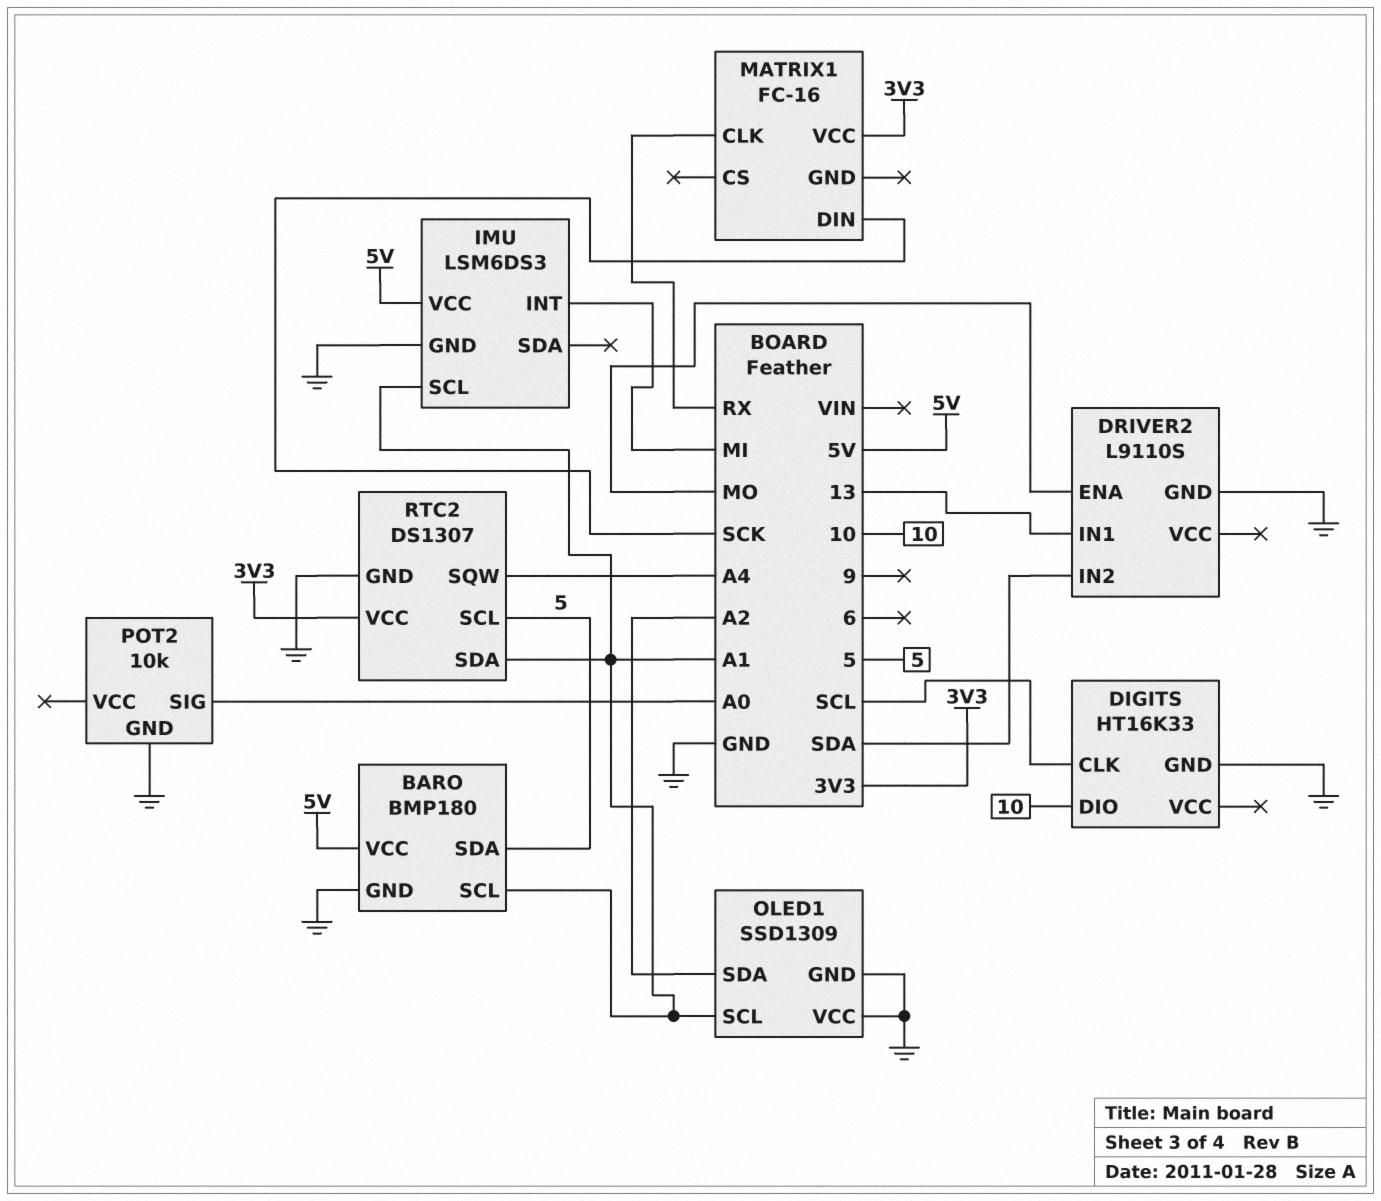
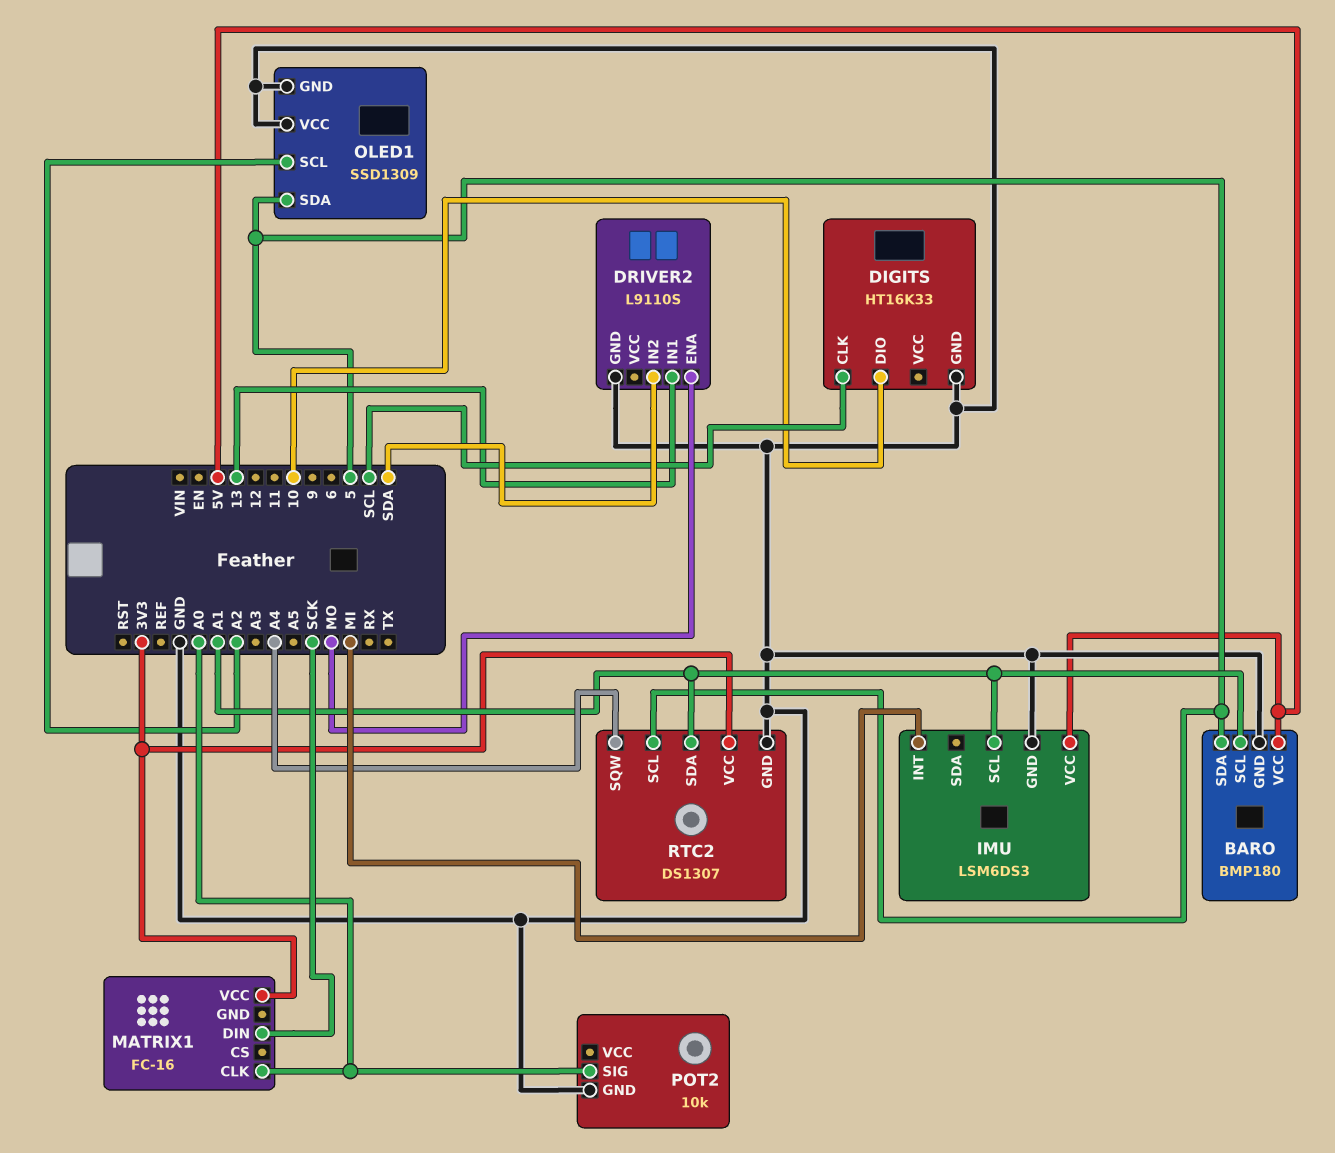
MATRIX1 pin CLK: RX -> A0
OLED1 pin SCL: A1 -> A2
OLED1 pin SDA: A2 -> 5

